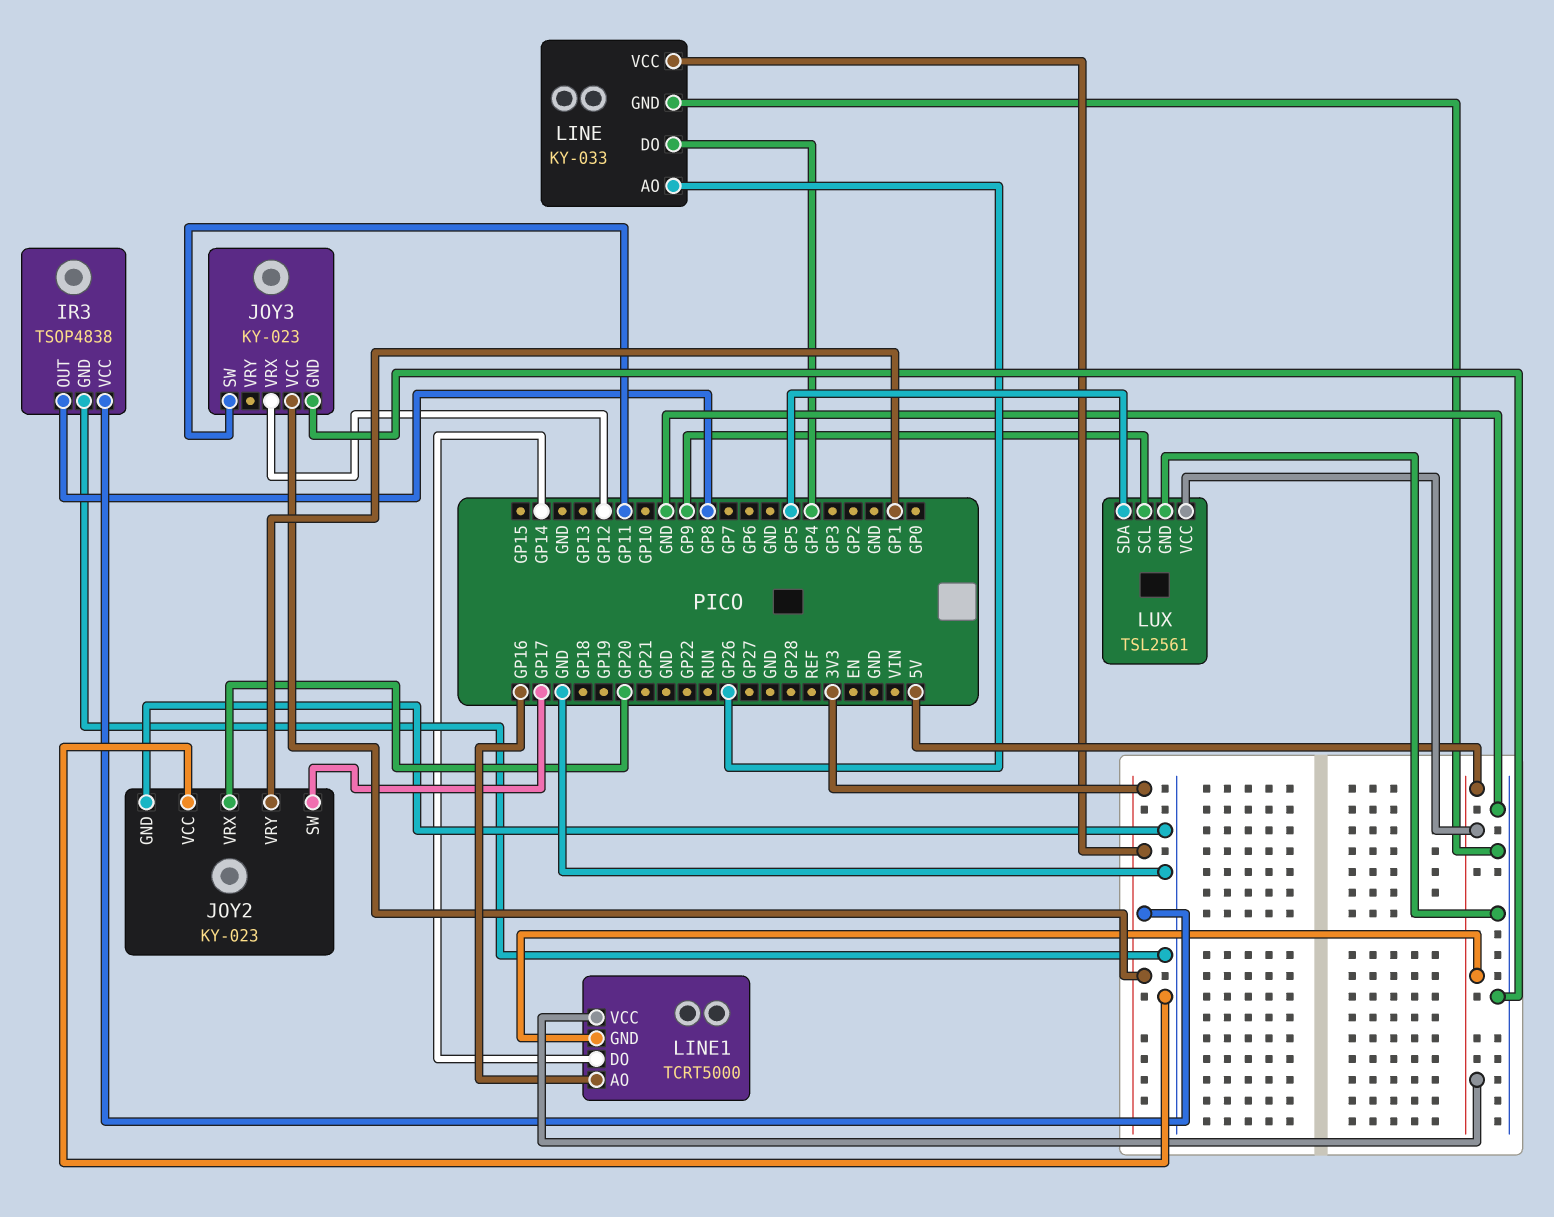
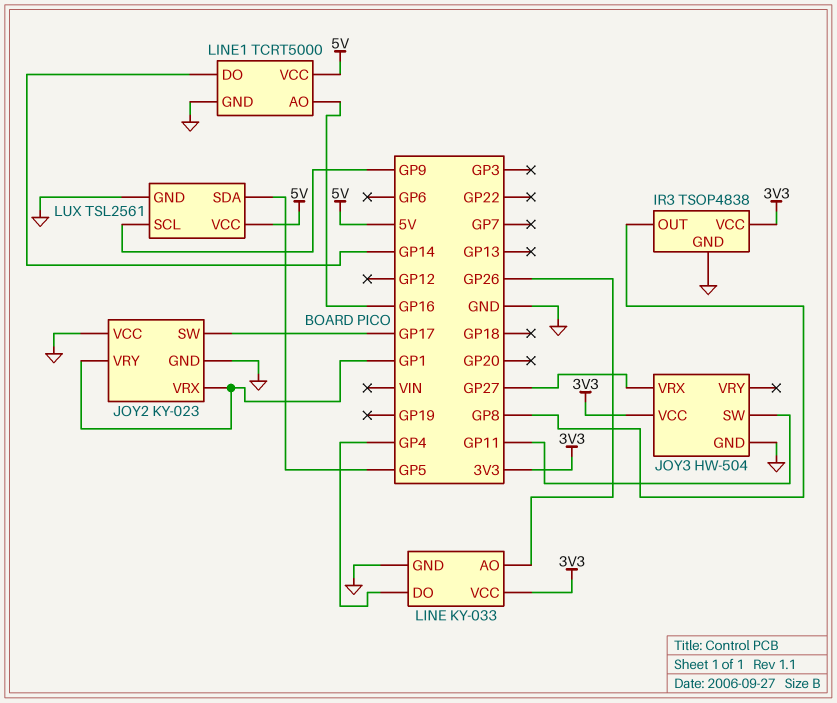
JOY2 pin VRX: GP20 -> GP1
JOY3: KY-023 -> HW-504
JOY3 pin VRX: GP12 -> GP27
LINE1 pin GND: 5V -> GND

